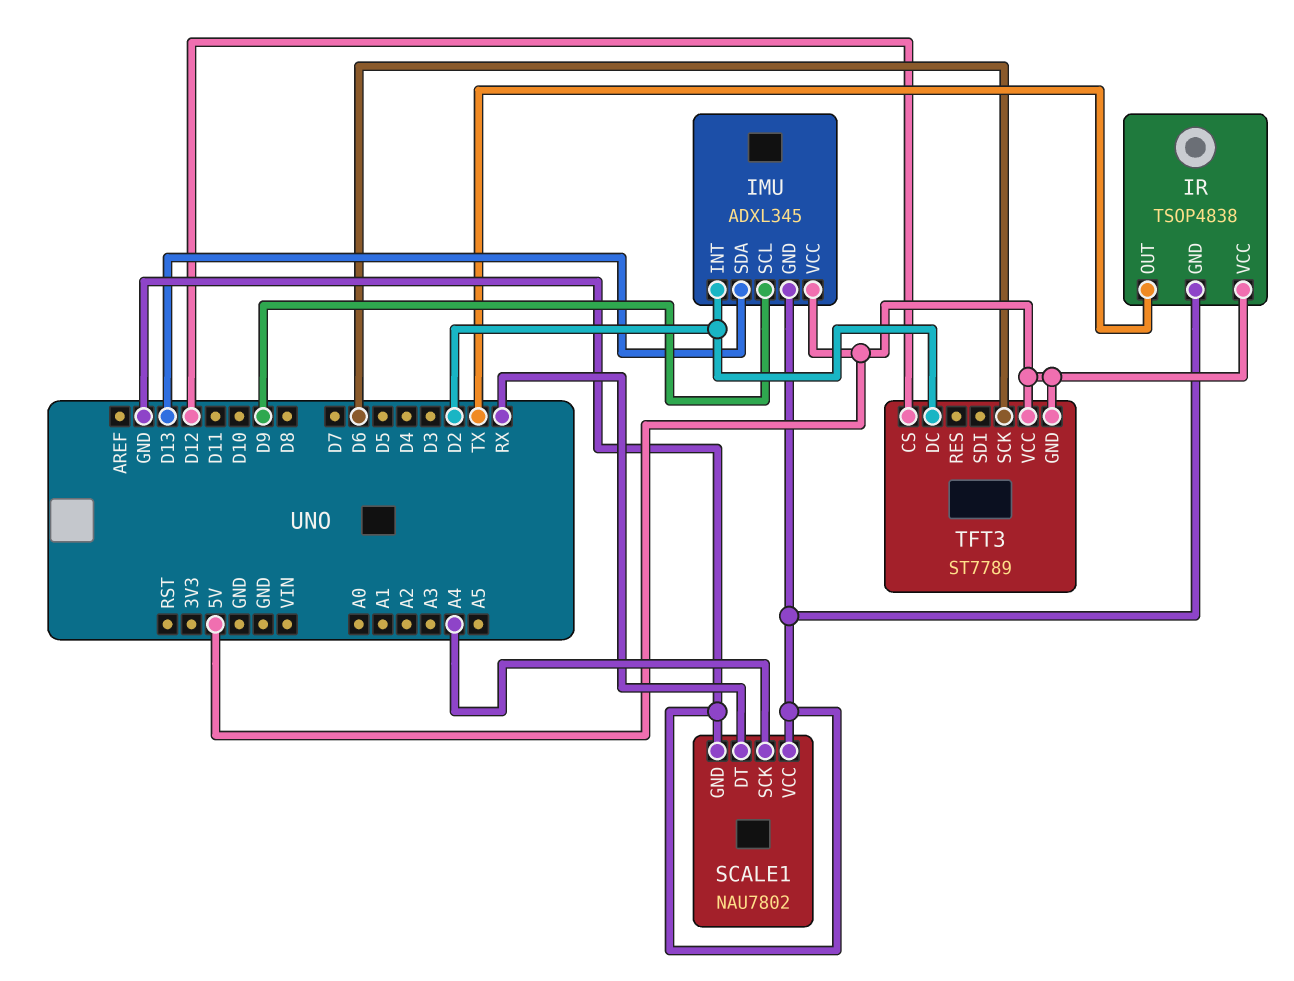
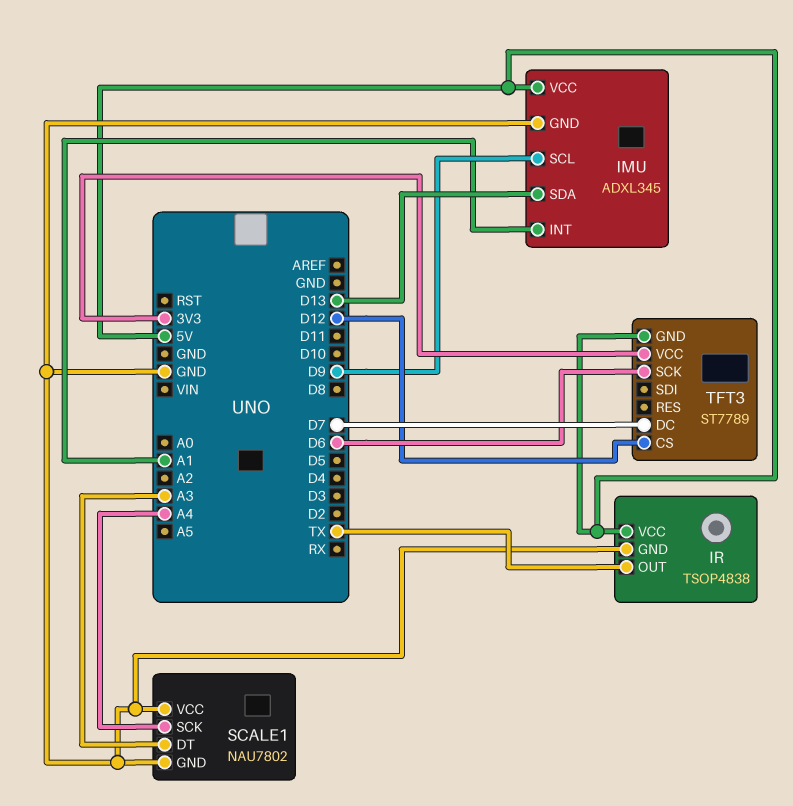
IMU pin INT: D2 -> A1
SCALE1 pin DT: RX -> A3
TFT3 pin DC: D2 -> D7
TFT3 pin VCC: 5V -> 3V3

